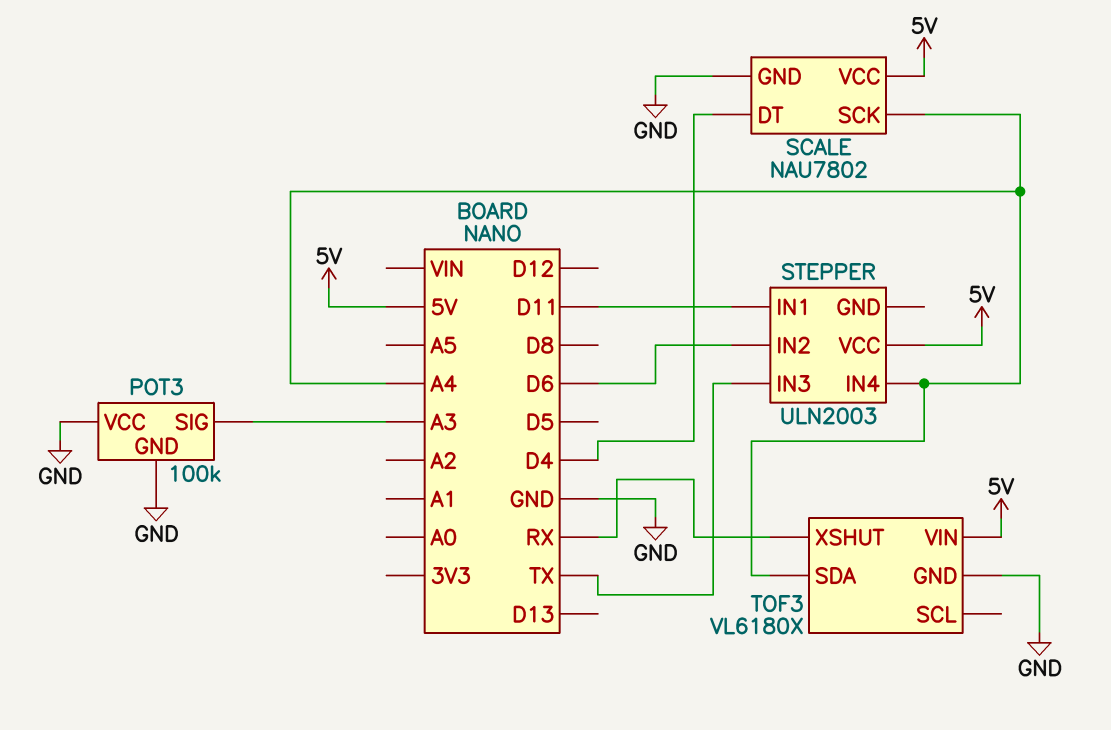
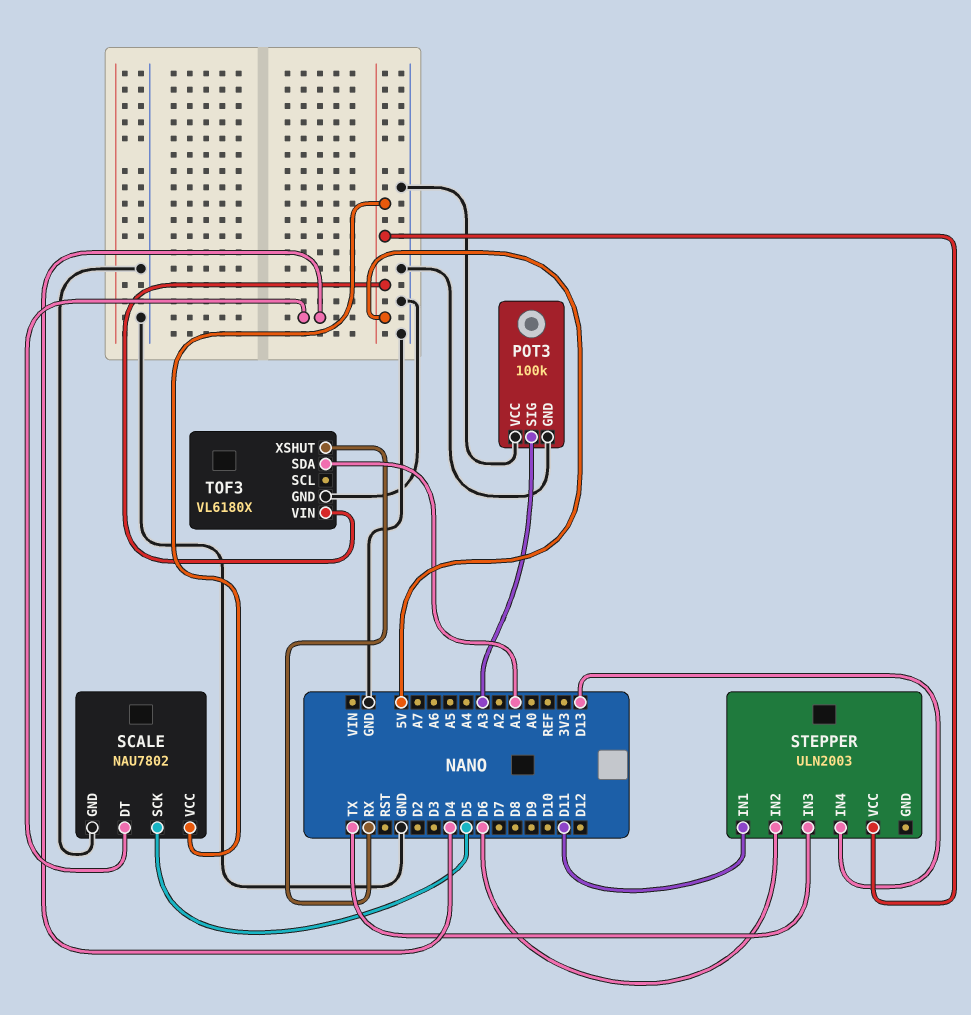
SCALE pin SCK: A4 -> D5
STEPPER pin IN4: A4 -> D13
TOF3 pin SDA: A4 -> A1

